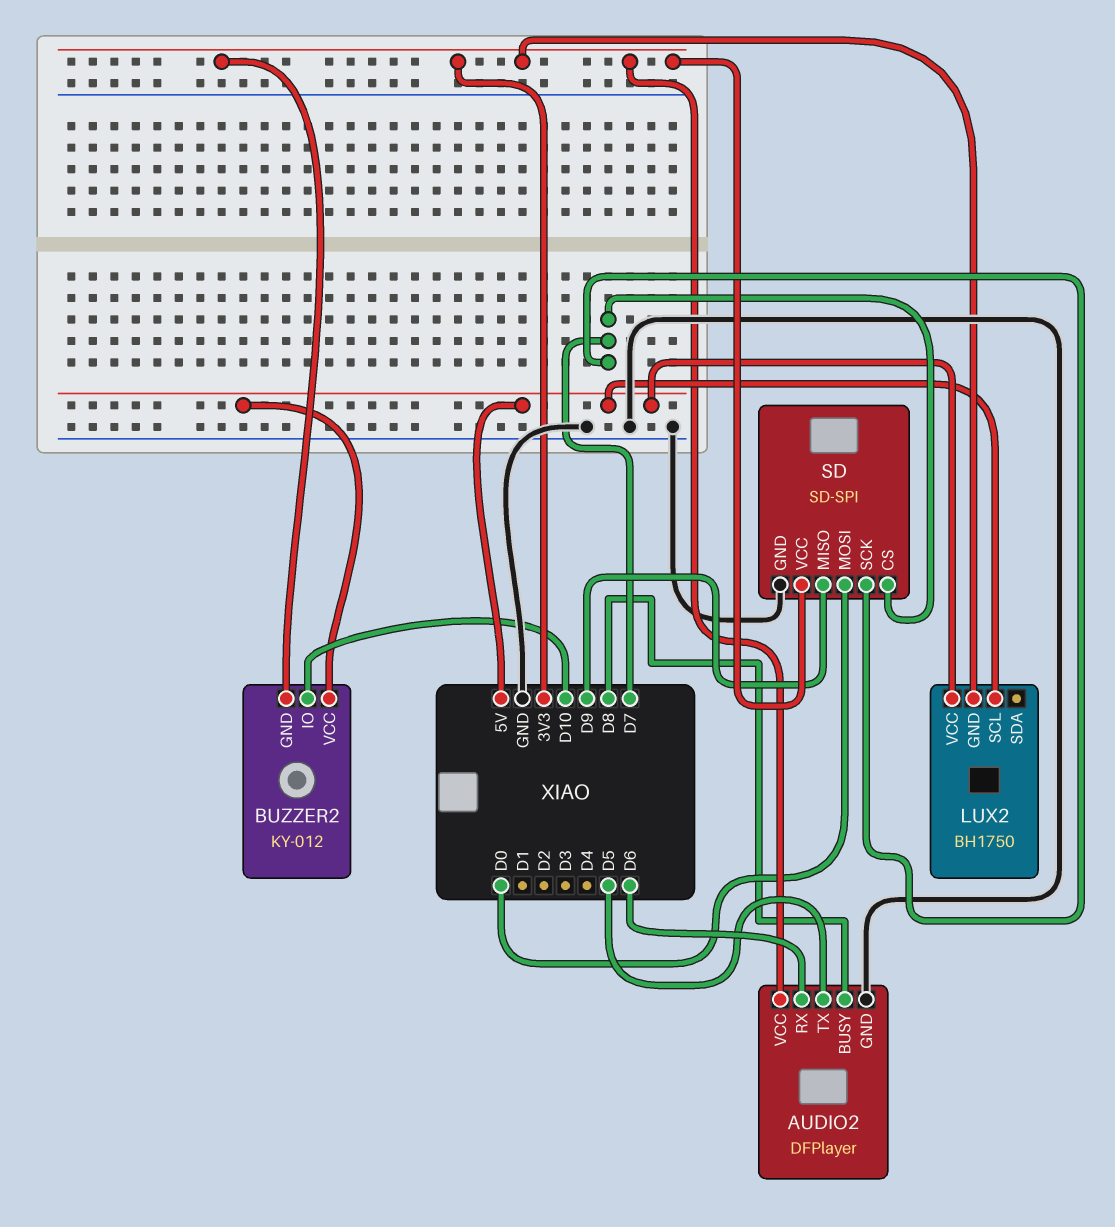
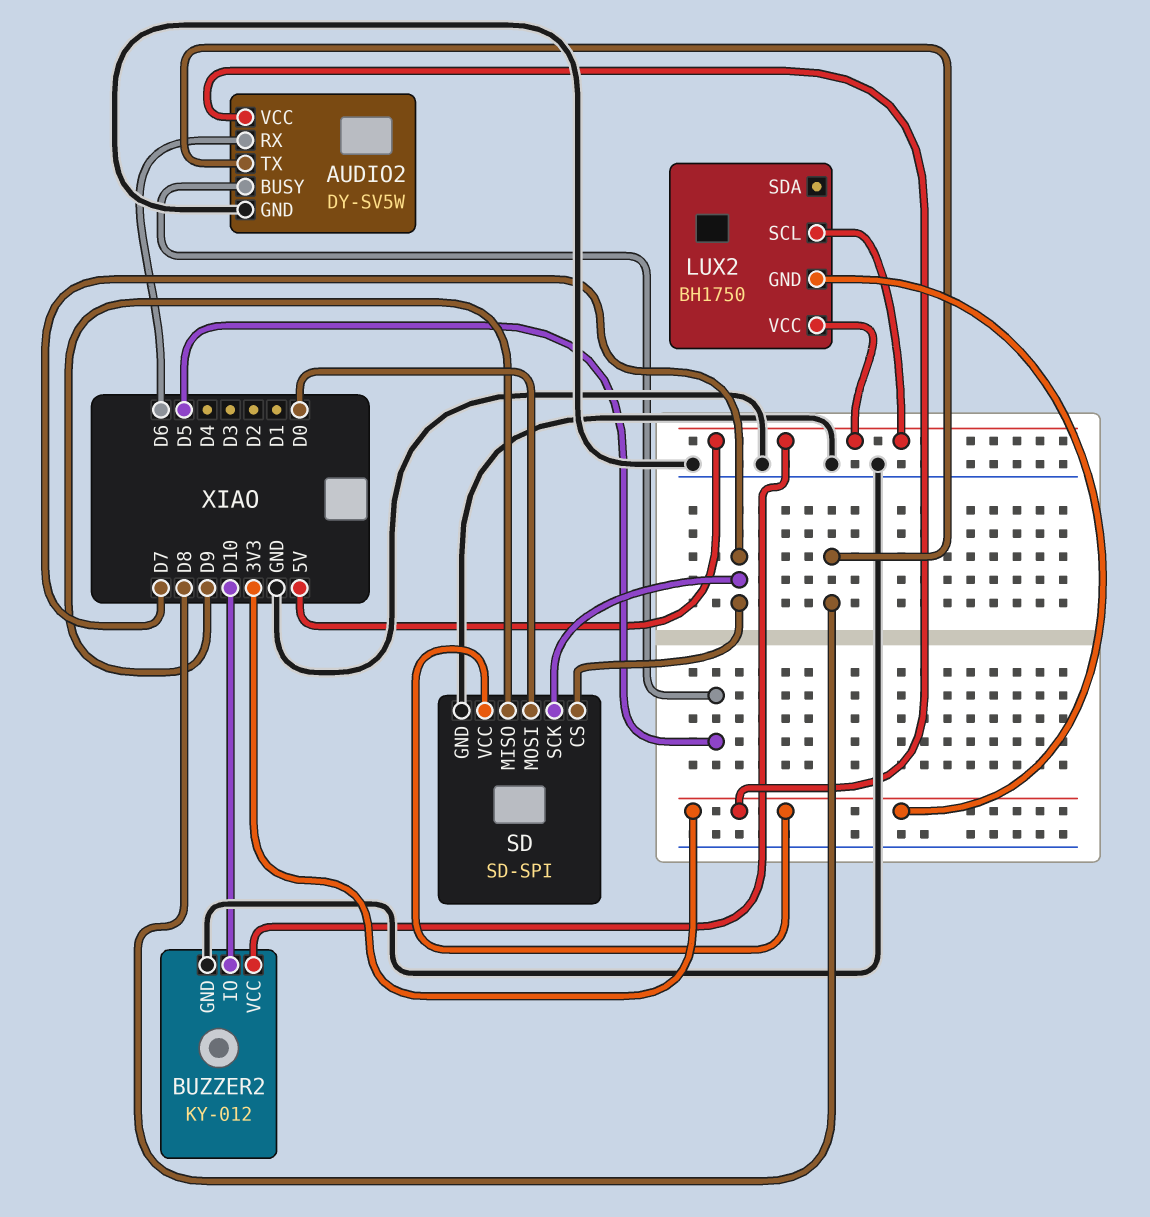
AUDIO2: DFPlayer -> DY-SV5W
AUDIO2 pin BUSY: D8 -> D5
AUDIO2 pin TX: D5 -> D8
BUZZER2 pin GND: 3V3 -> GND

